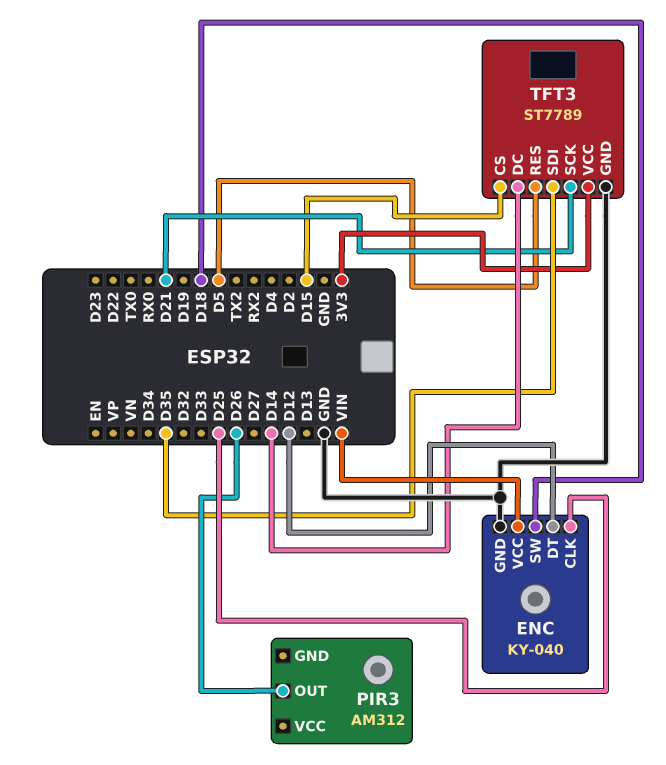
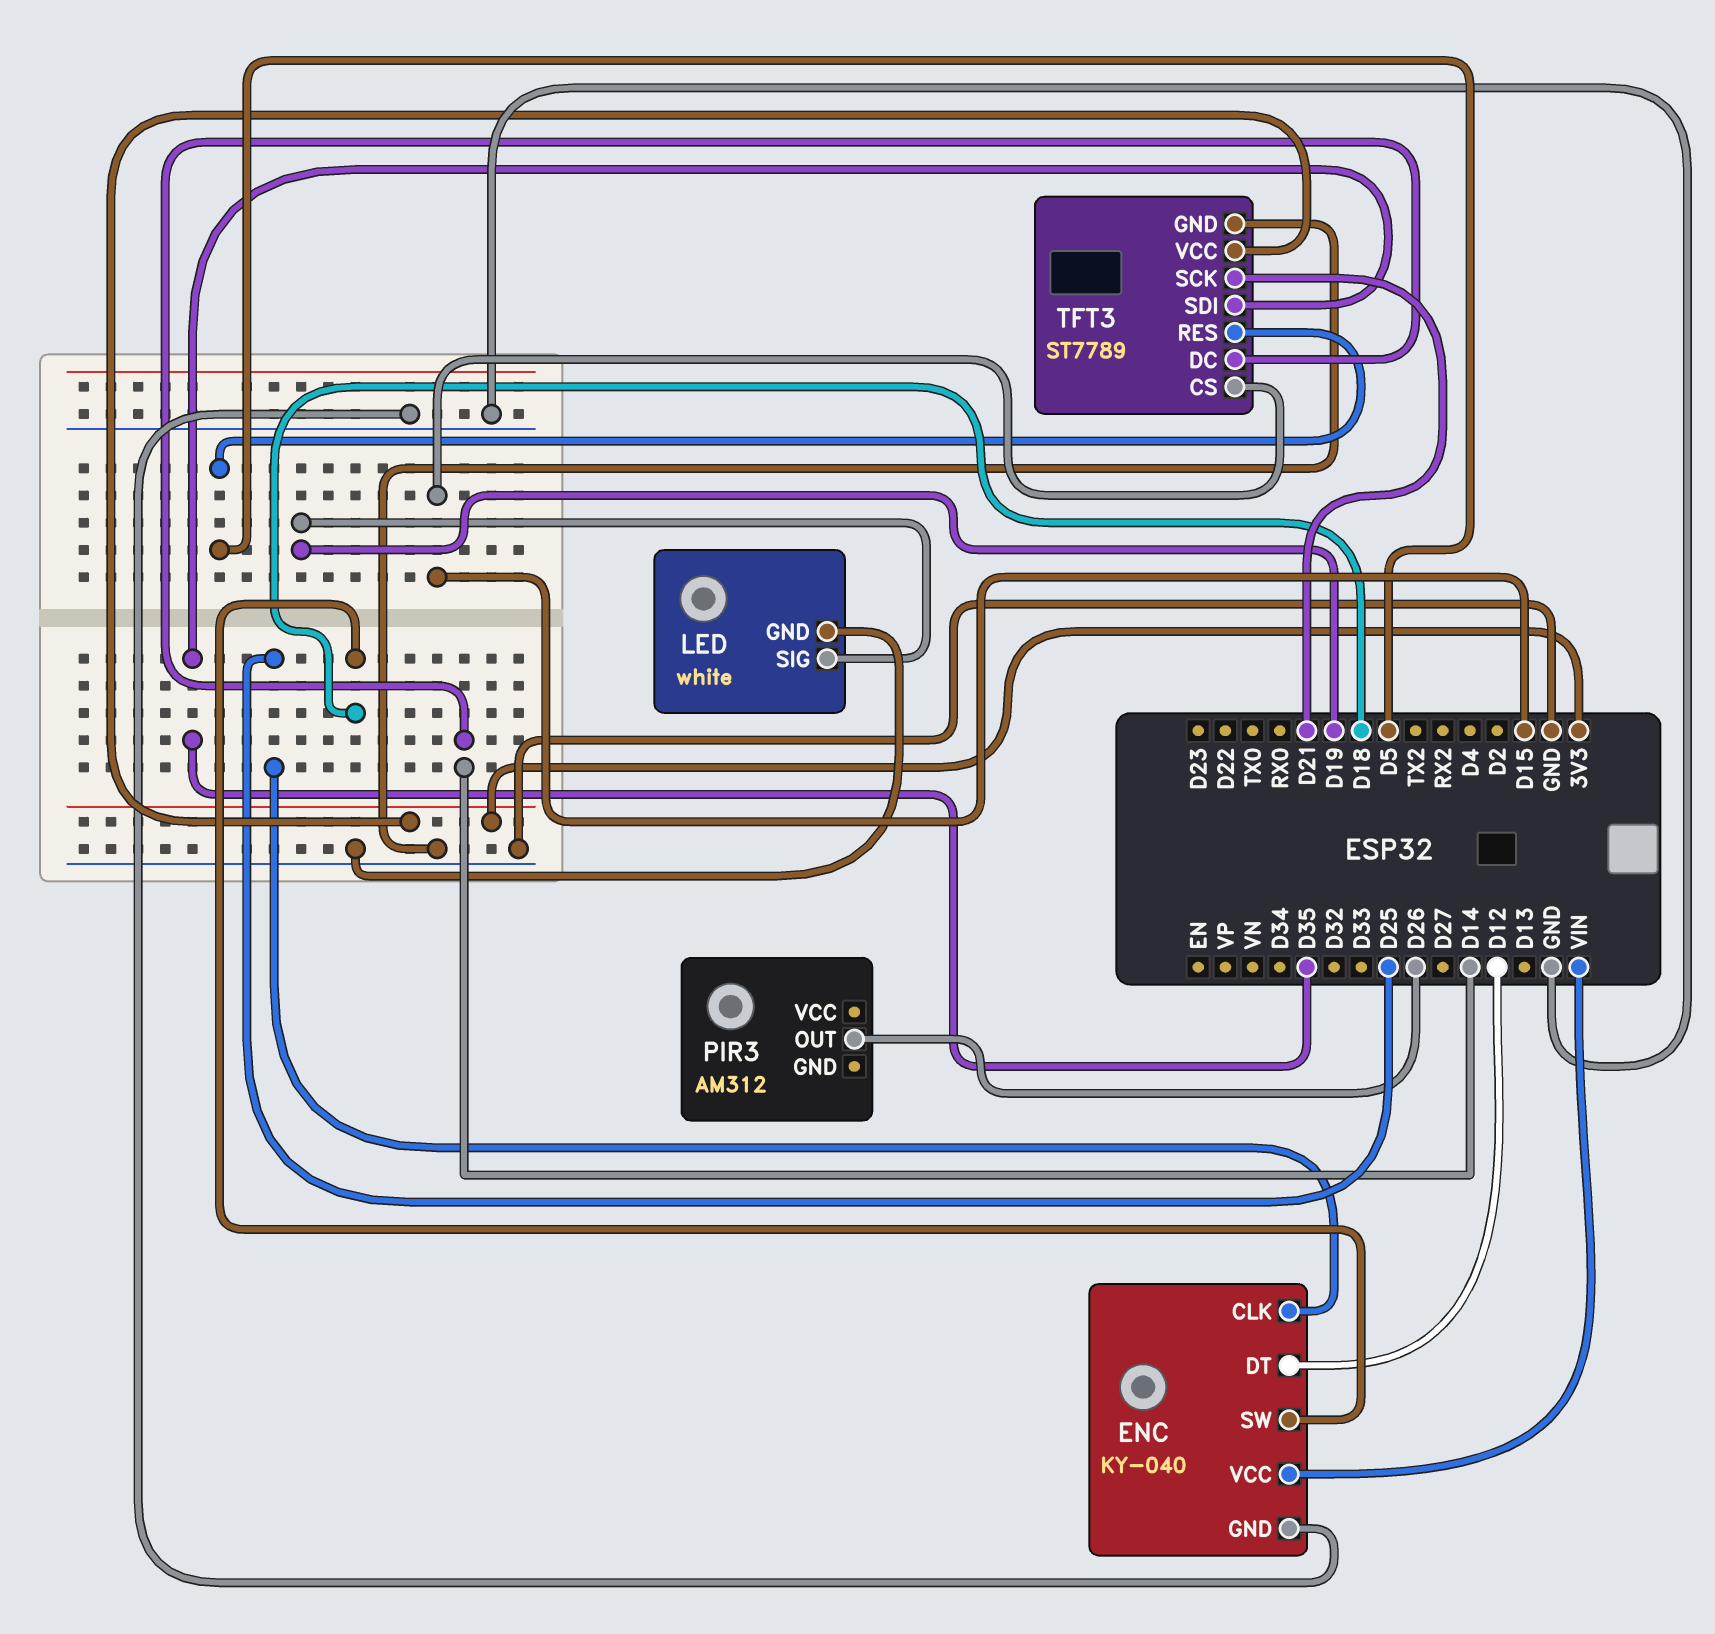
LED: none -> white
LED pin GND: none -> GND
LED pin SIG: none -> D19

